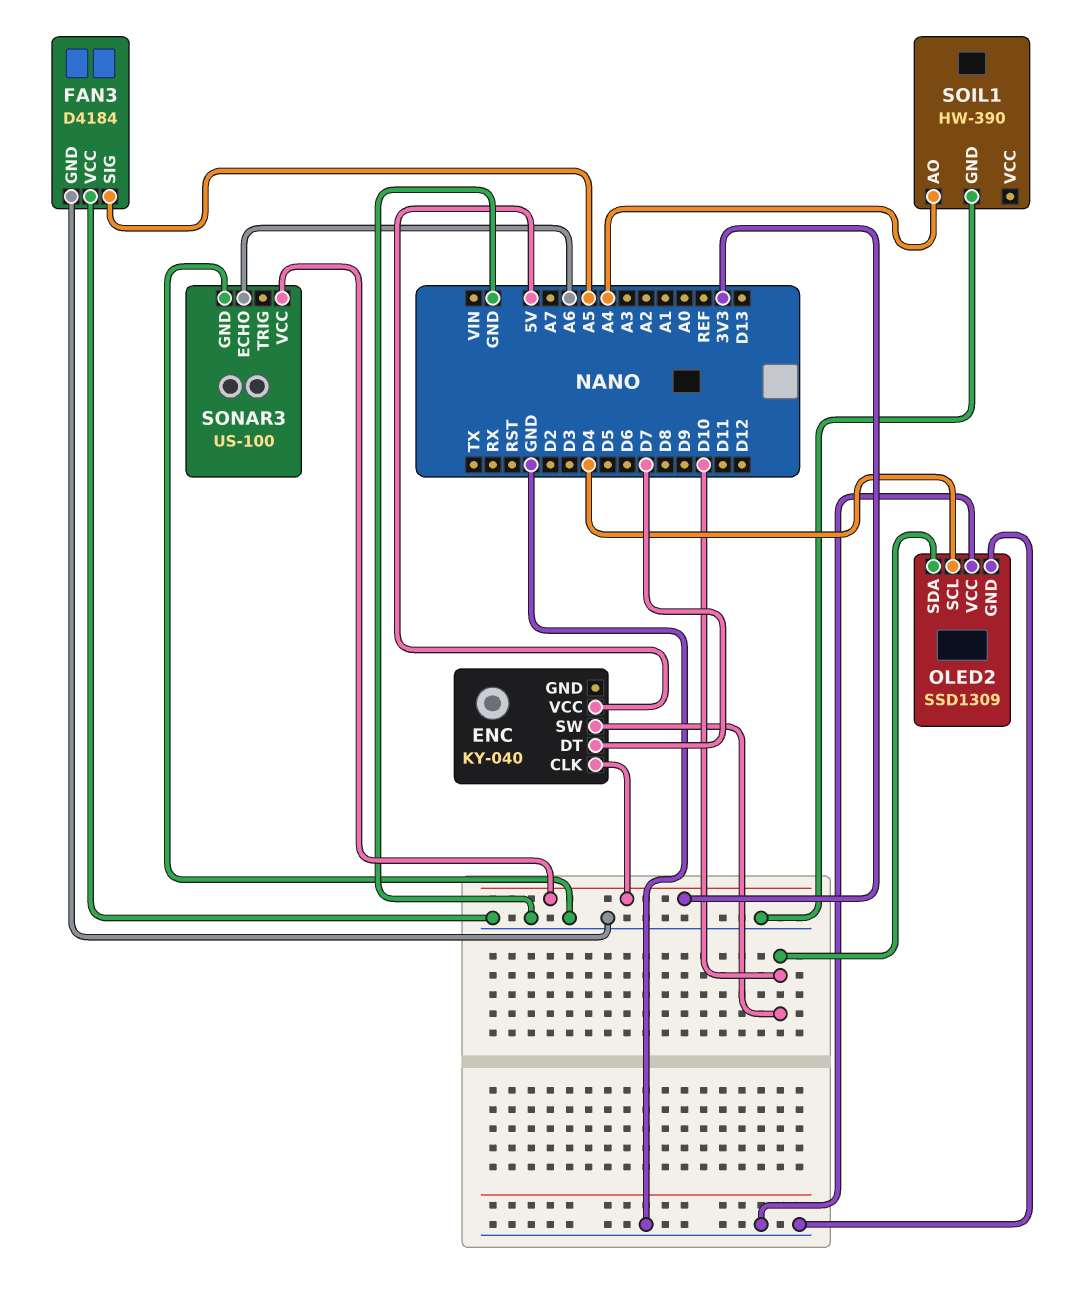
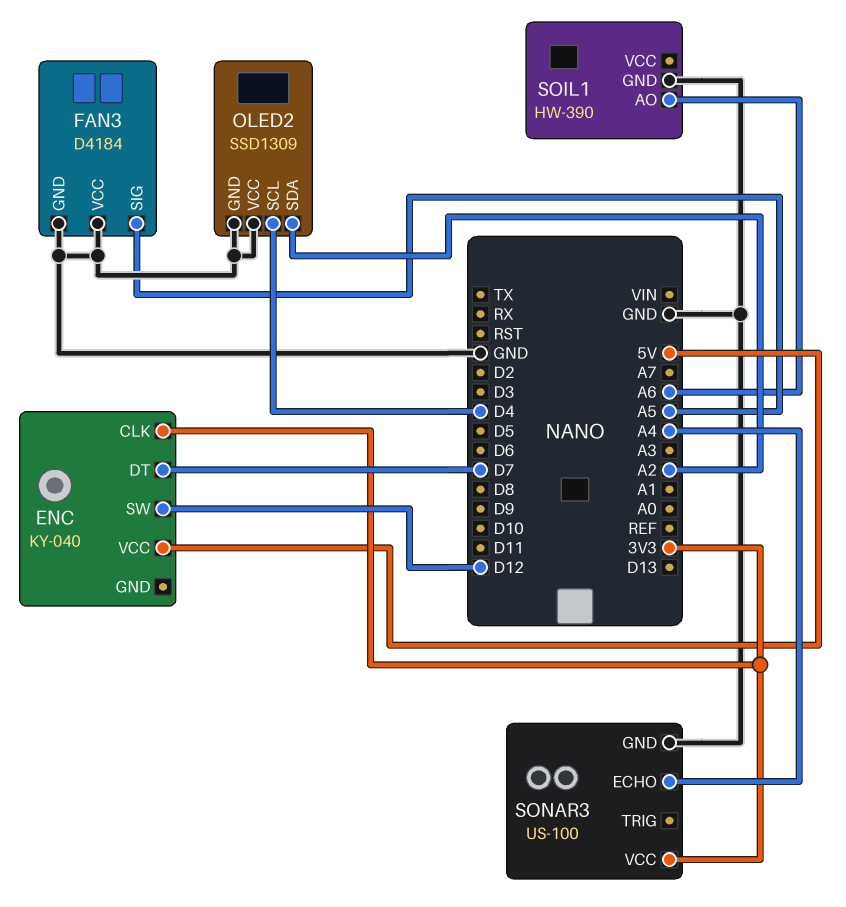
ENC pin SW: D10 -> D12
OLED2 pin SDA: D10 -> A2
SOIL1 pin AO: A4 -> A6
SONAR3 pin ECHO: A6 -> A4

